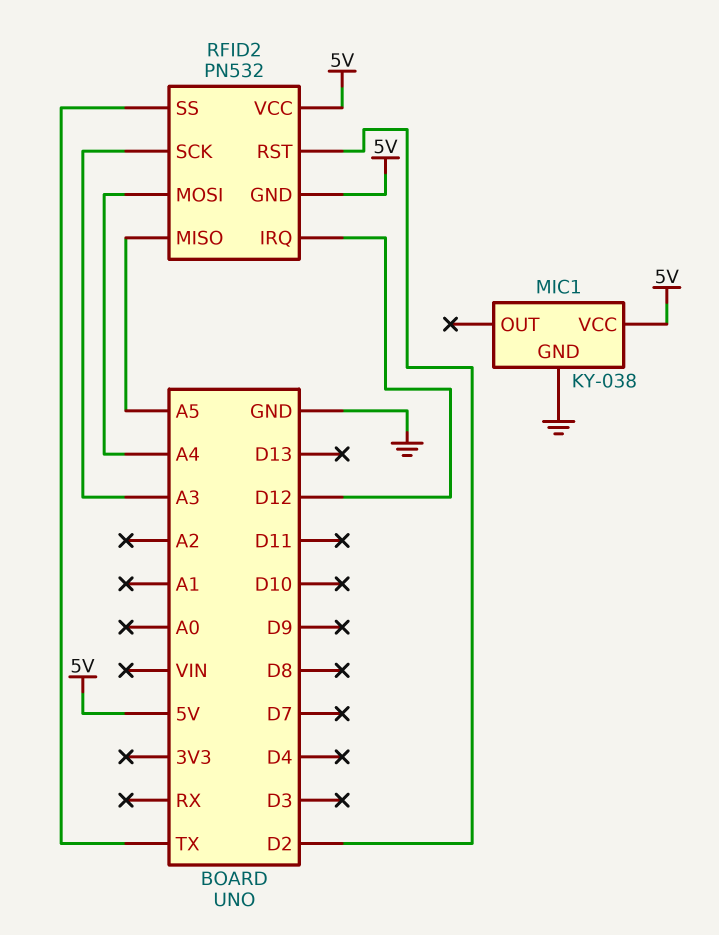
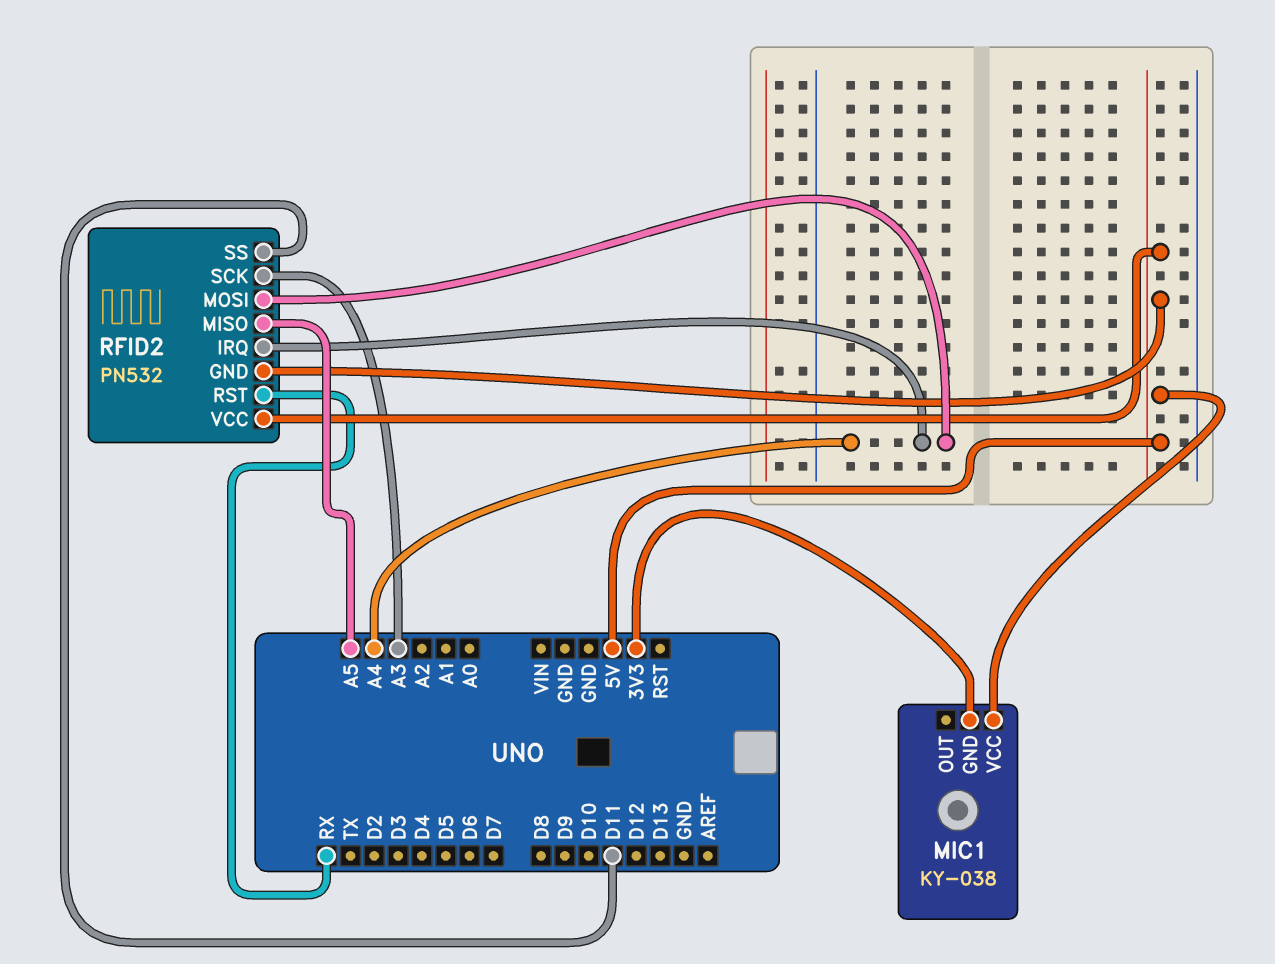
MIC1 pin GND: GND -> 3V3
RFID2 pin IRQ: D12 -> A4
RFID2 pin RST: D2 -> RX
RFID2 pin SS: TX -> D11

